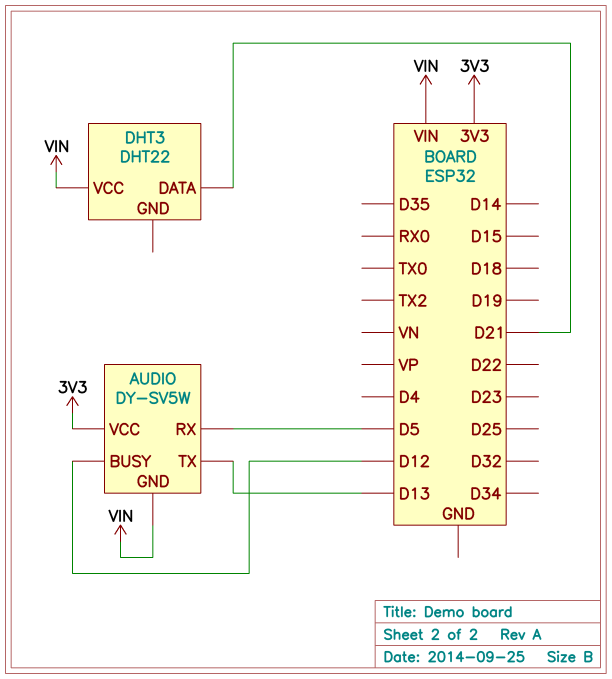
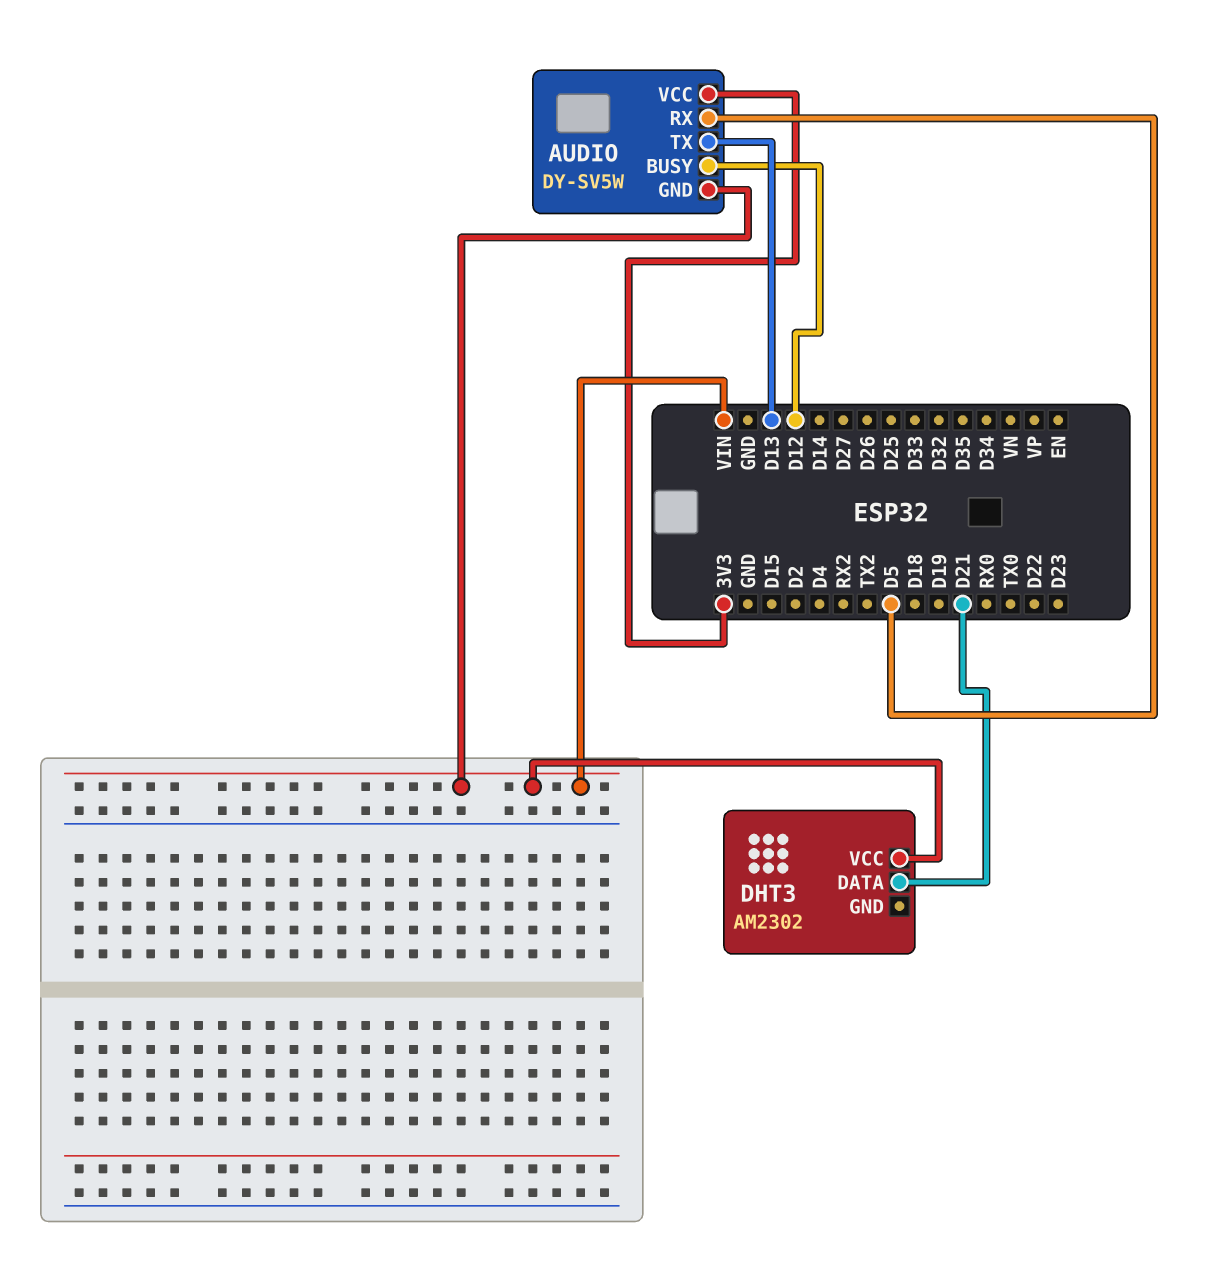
DHT3: DHT22 -> AM2302

